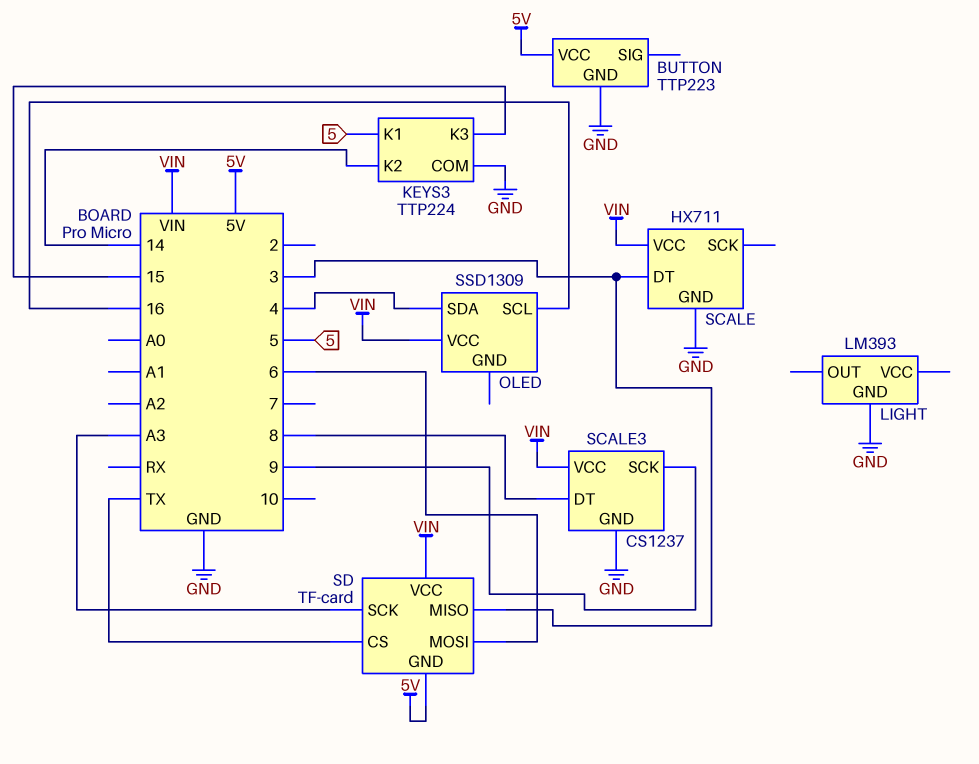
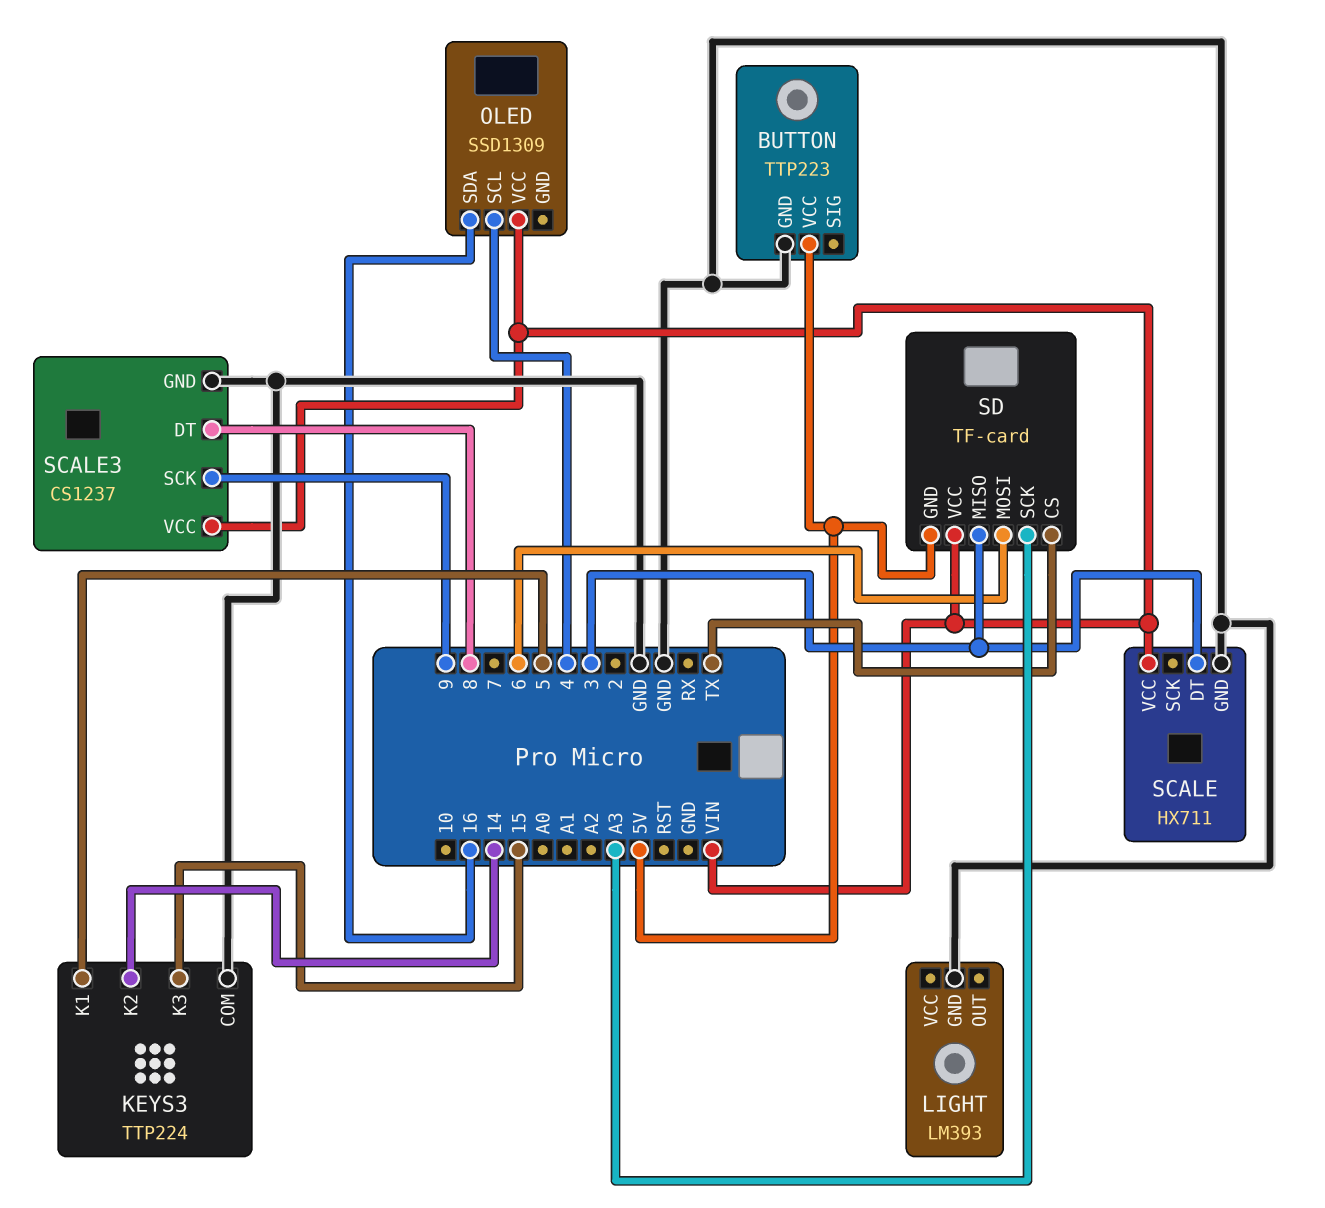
OLED pin SCL: 16 -> 4
OLED pin SDA: 4 -> 16

